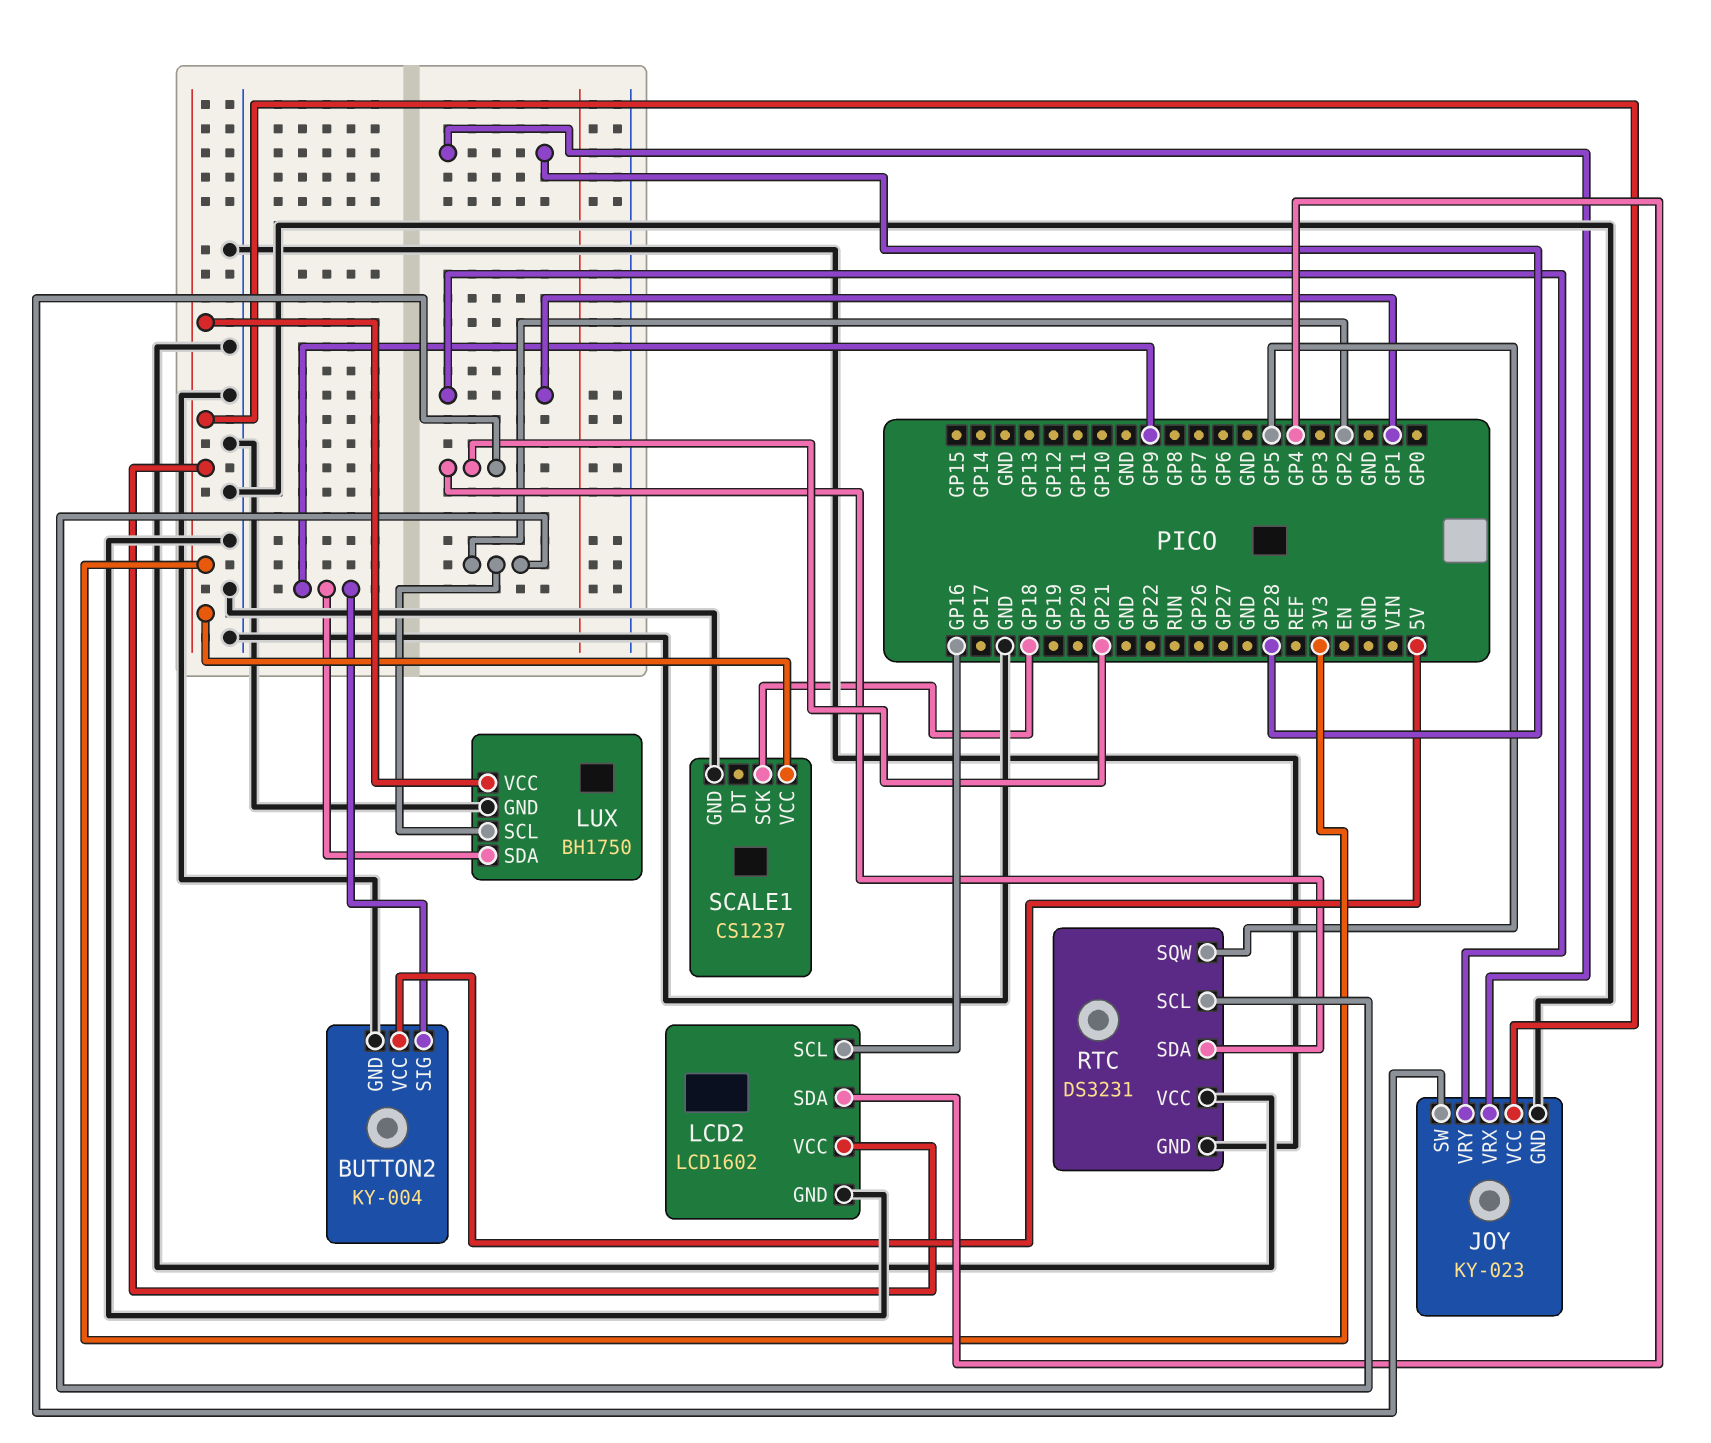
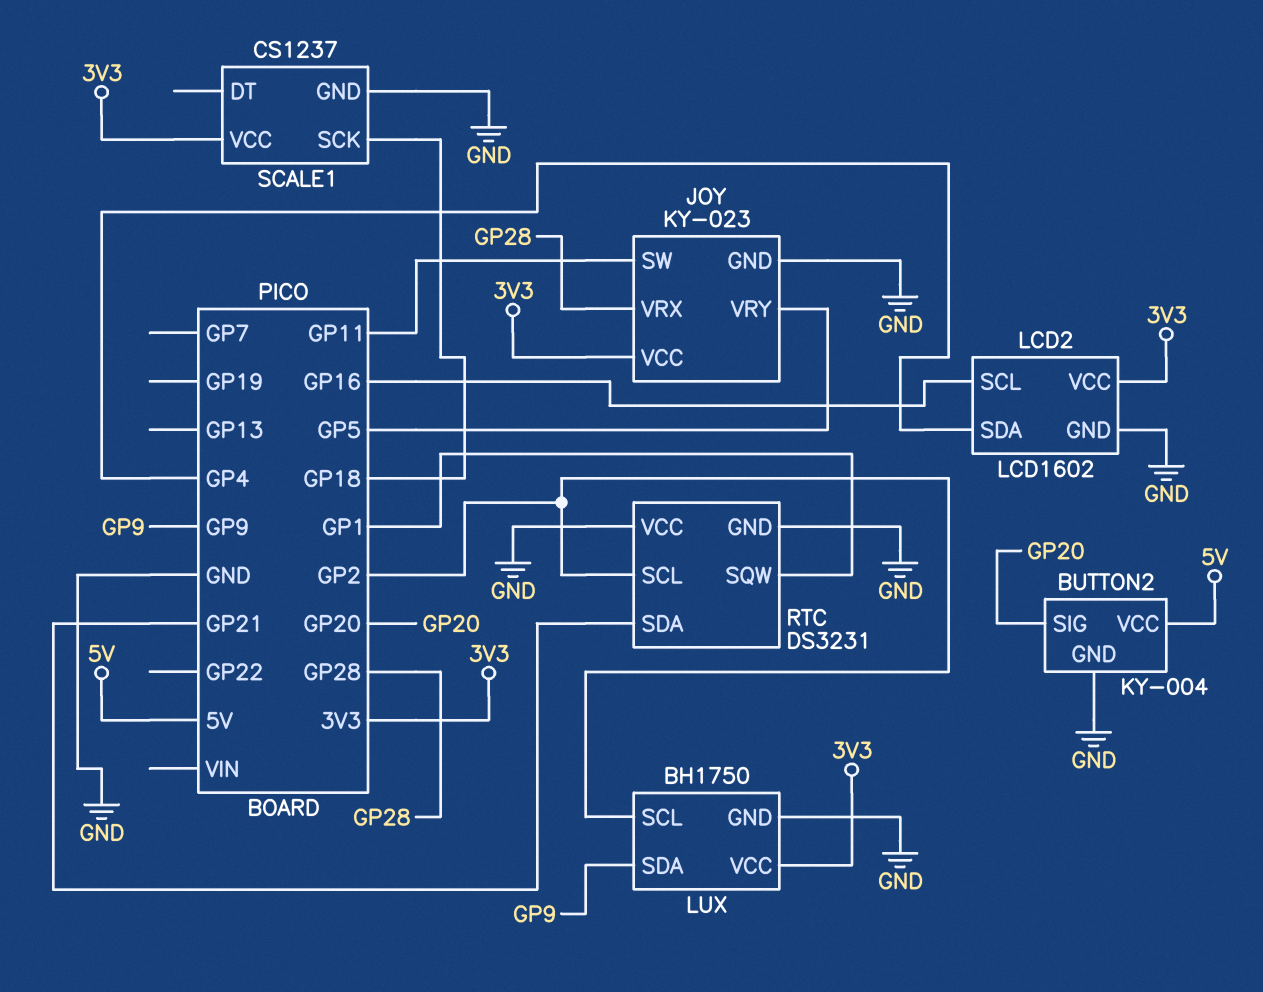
BUTTON2 pin SIG: GP9 -> GP20
JOY pin SW: GP21 -> GP11
JOY pin VRY: GP1 -> GP5
RTC pin SQW: GP5 -> GP1

